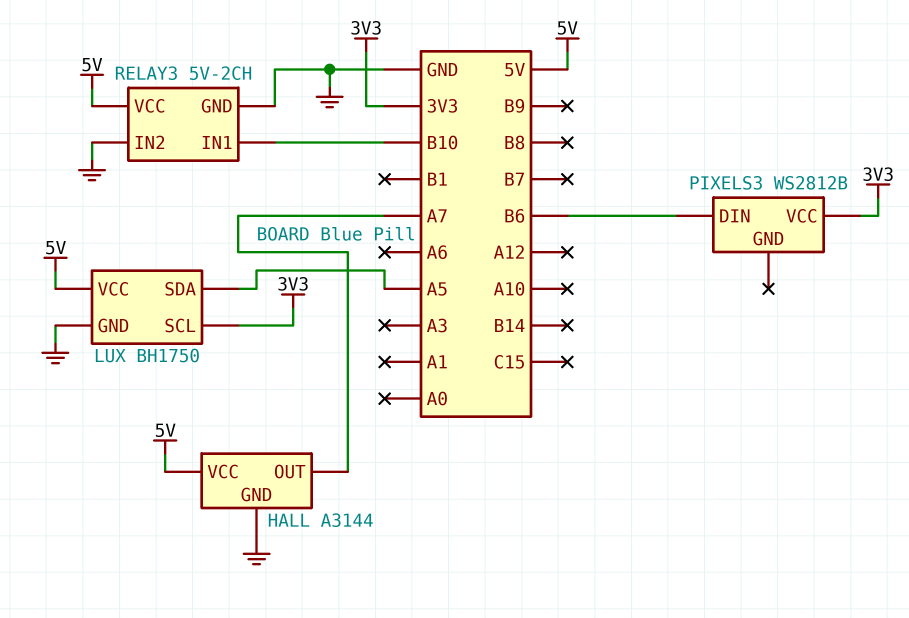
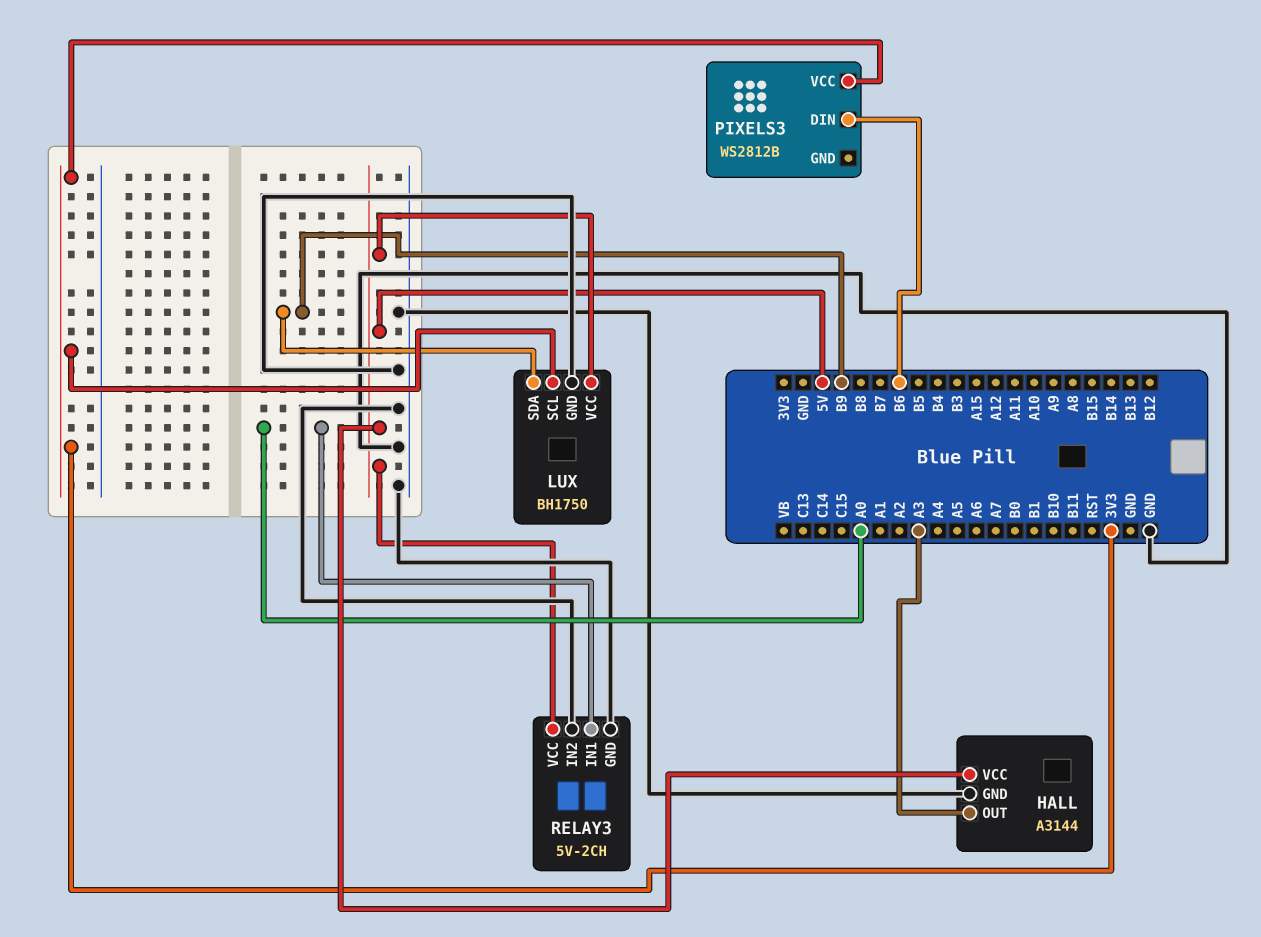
HALL pin OUT: A7 -> A3
LUX pin SDA: A5 -> B9
RELAY3 pin IN1: B10 -> A0

